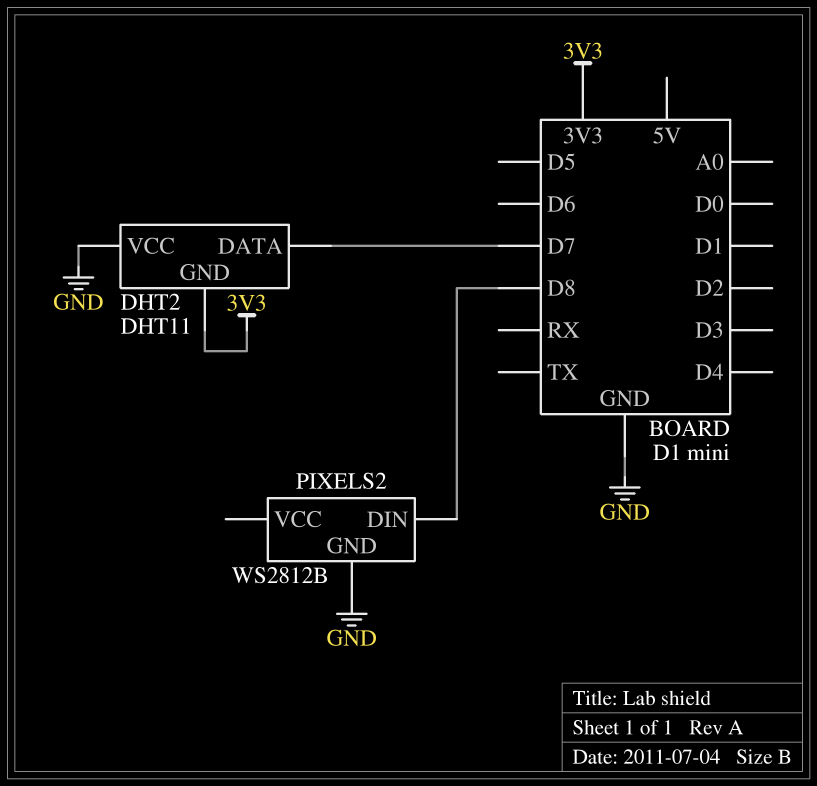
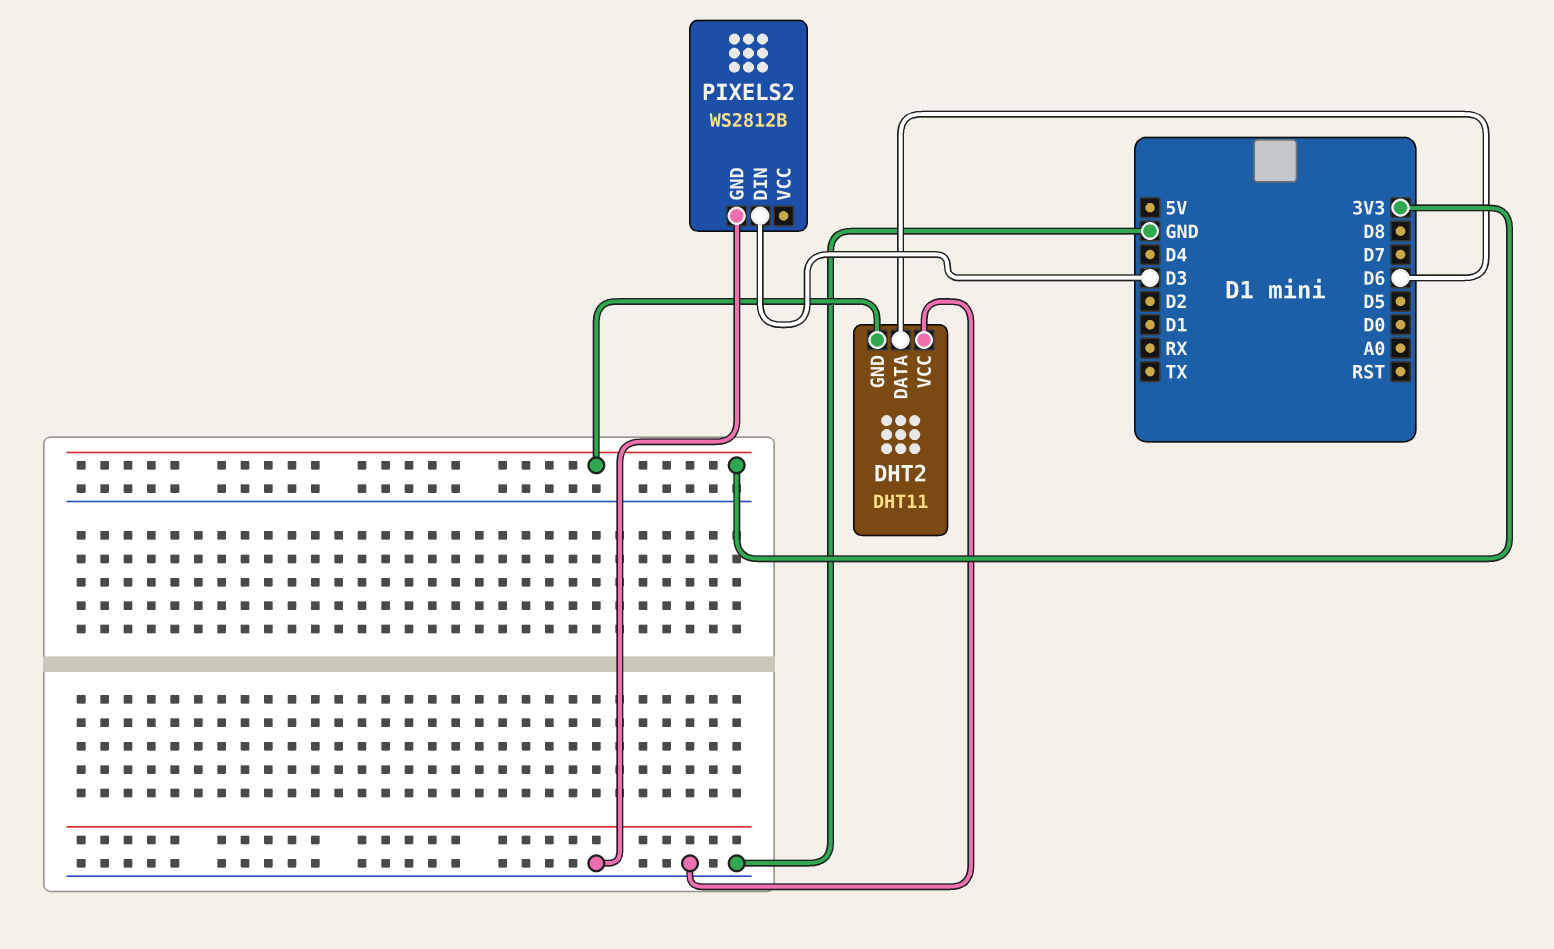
DHT2 pin DATA: D7 -> D6
PIXELS2 pin DIN: D8 -> D3

